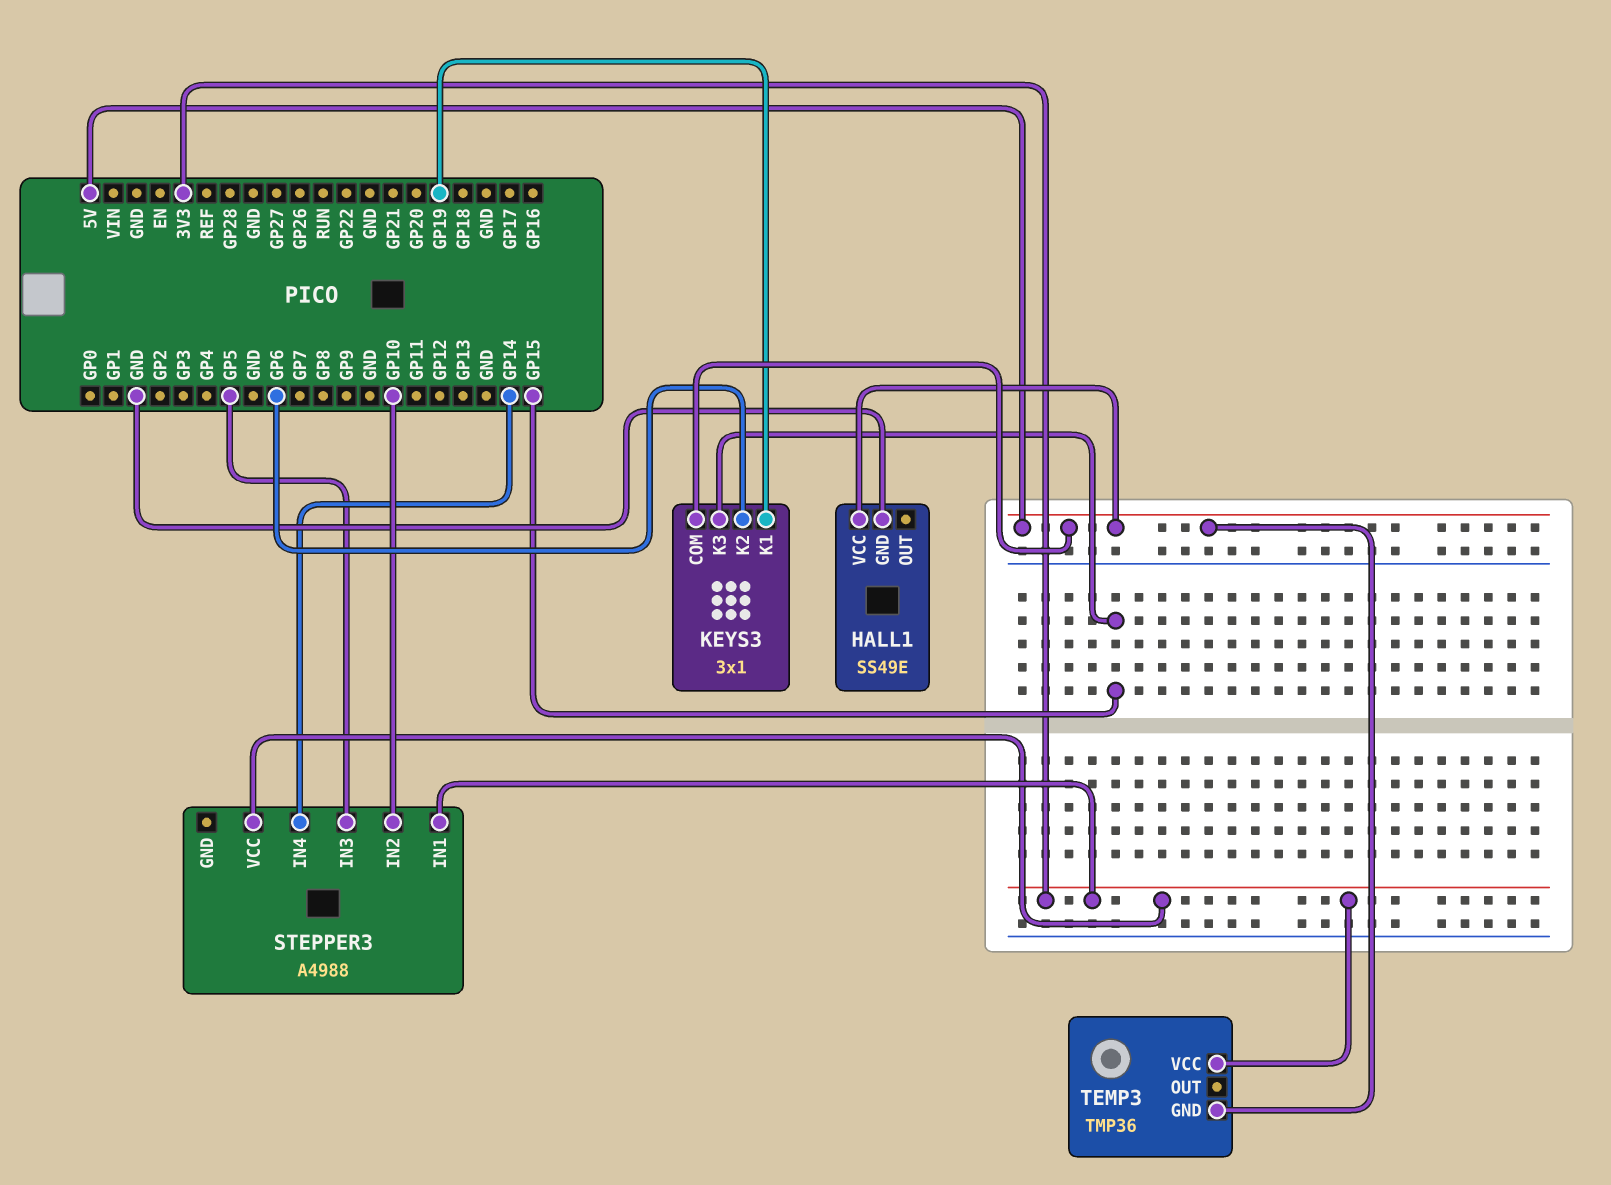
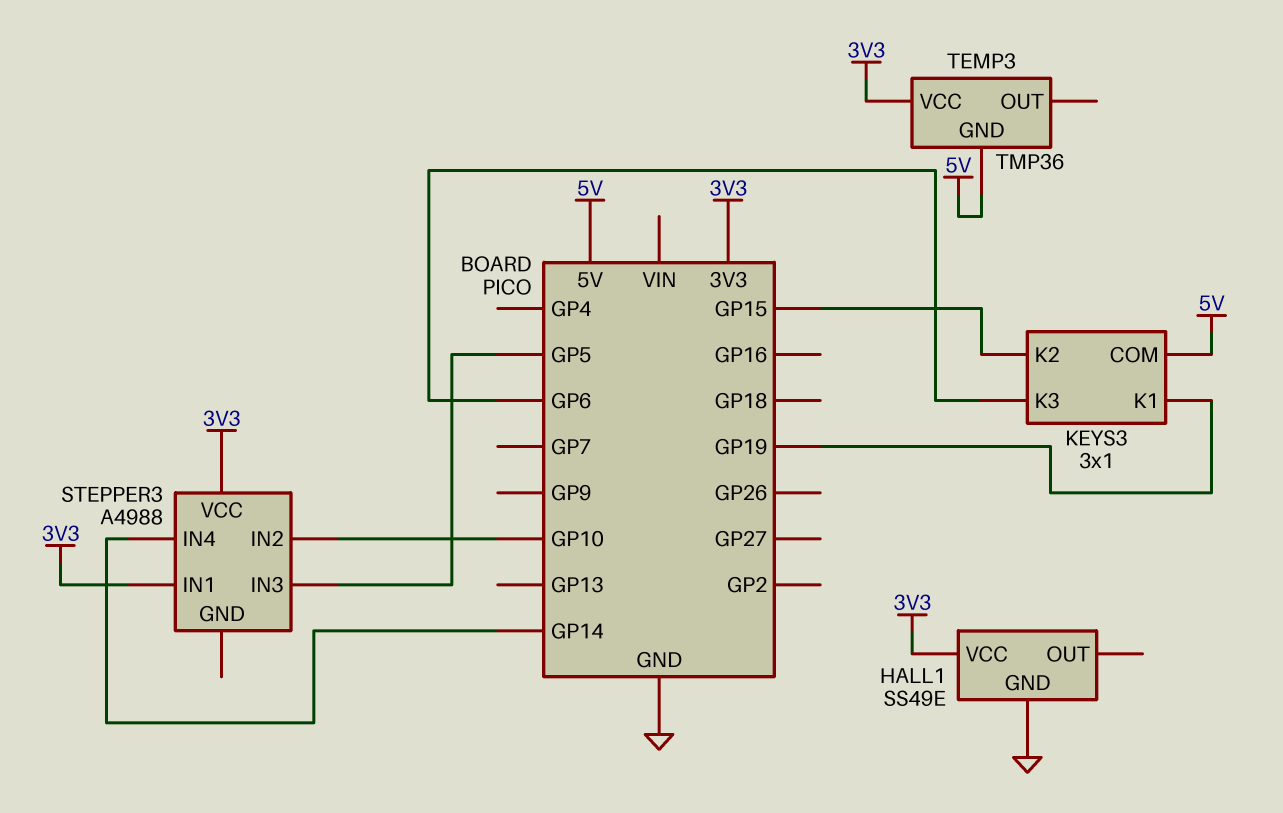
HALL1 pin VCC: 5V -> 3V3
KEYS3 pin K2: GP6 -> GP15
KEYS3 pin K3: GP15 -> GP6

